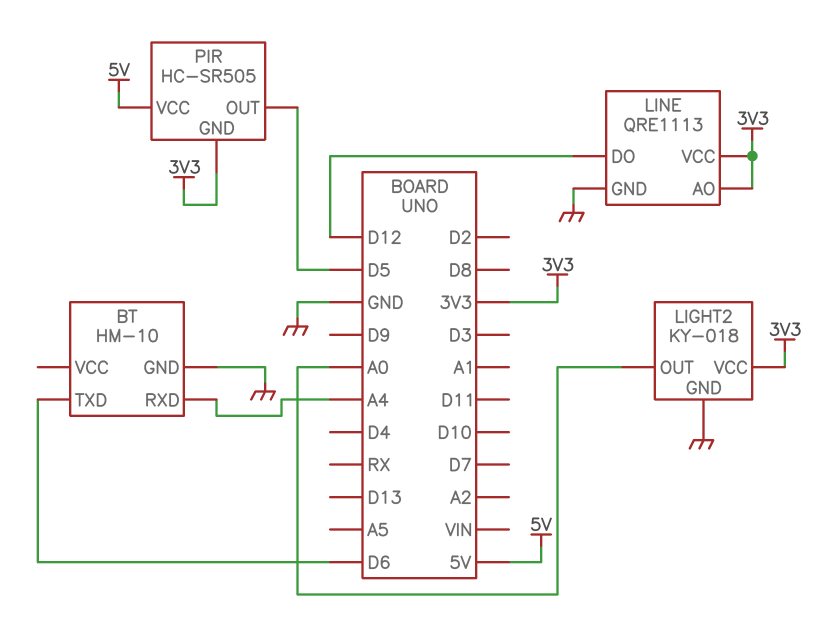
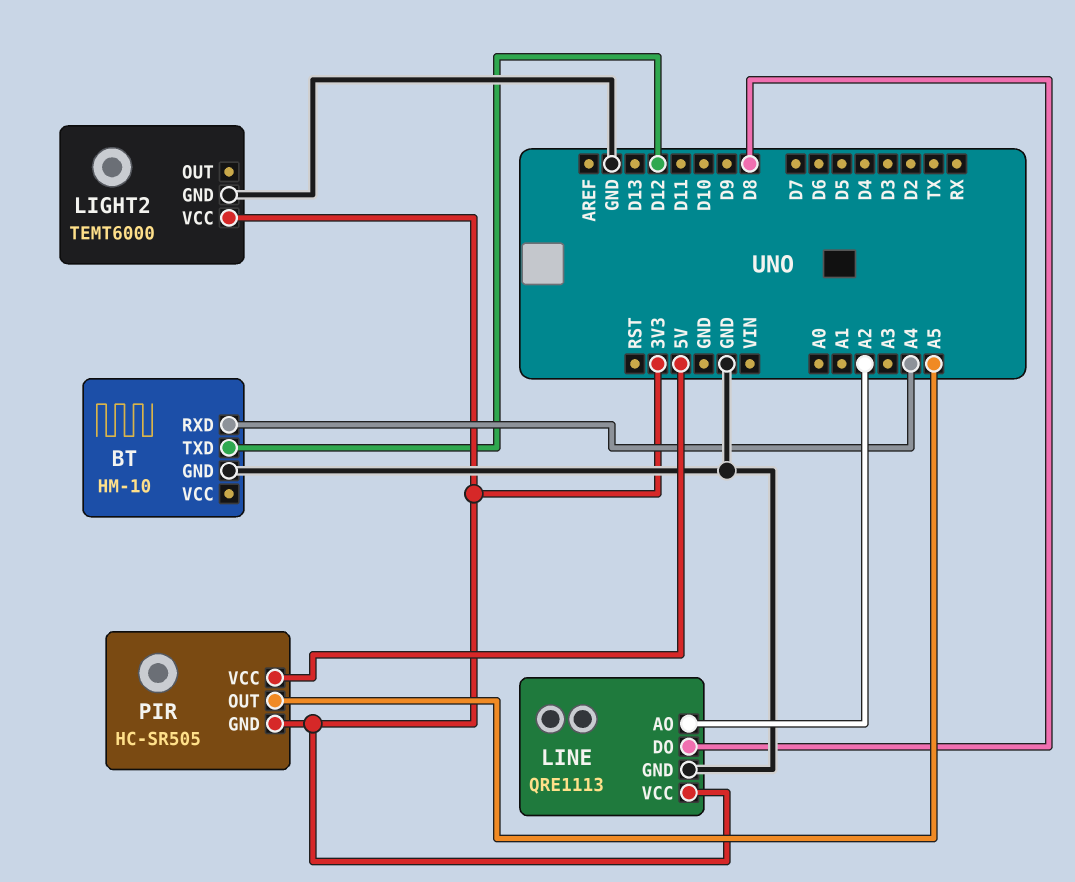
BT pin TXD: D6 -> D12
LIGHT2: KY-018 -> TEMT6000
LIGHT2 pin OUT: A0 -> none
LINE pin AO: 3V3 -> A2
LINE pin DO: D12 -> D8
PIR pin OUT: D5 -> A5

